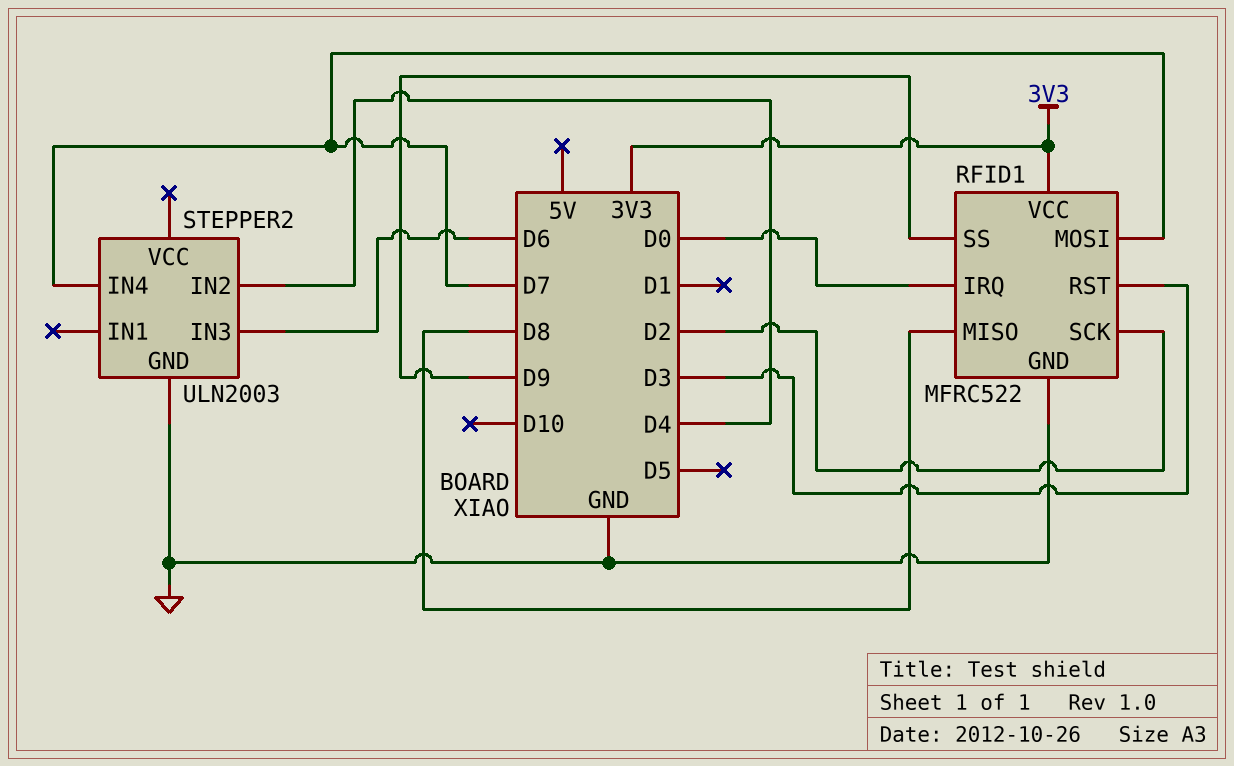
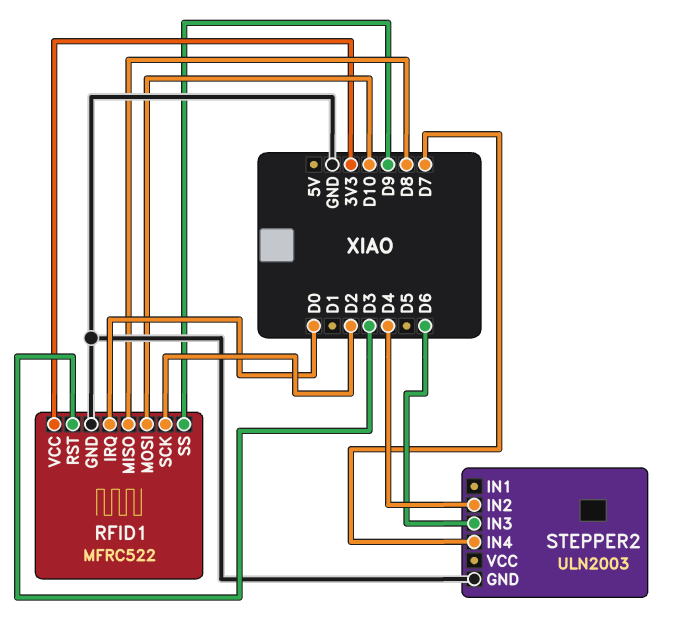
RFID1 pin MOSI: D7 -> D10

